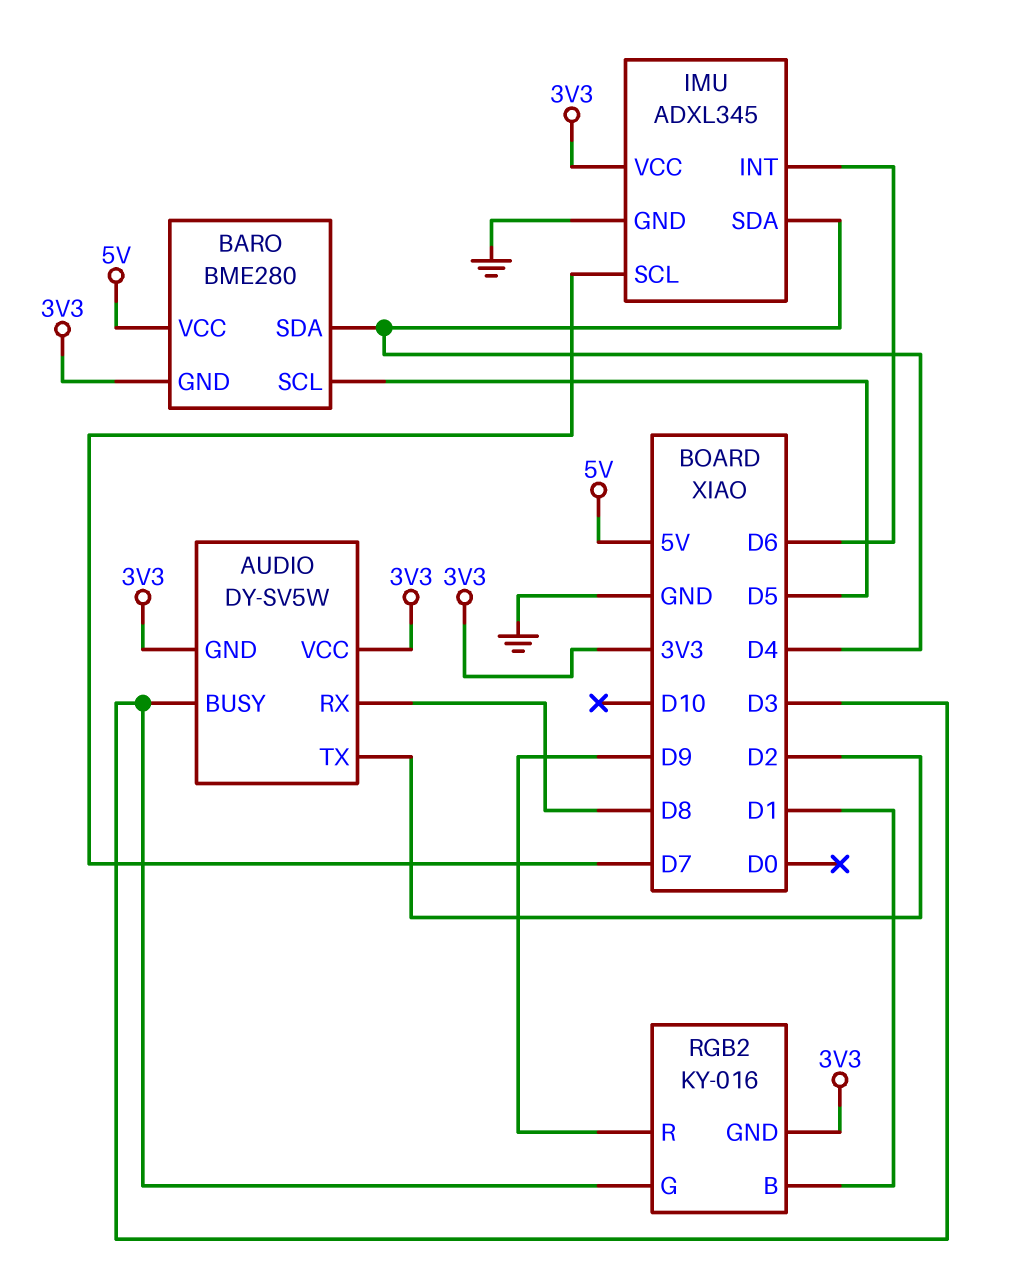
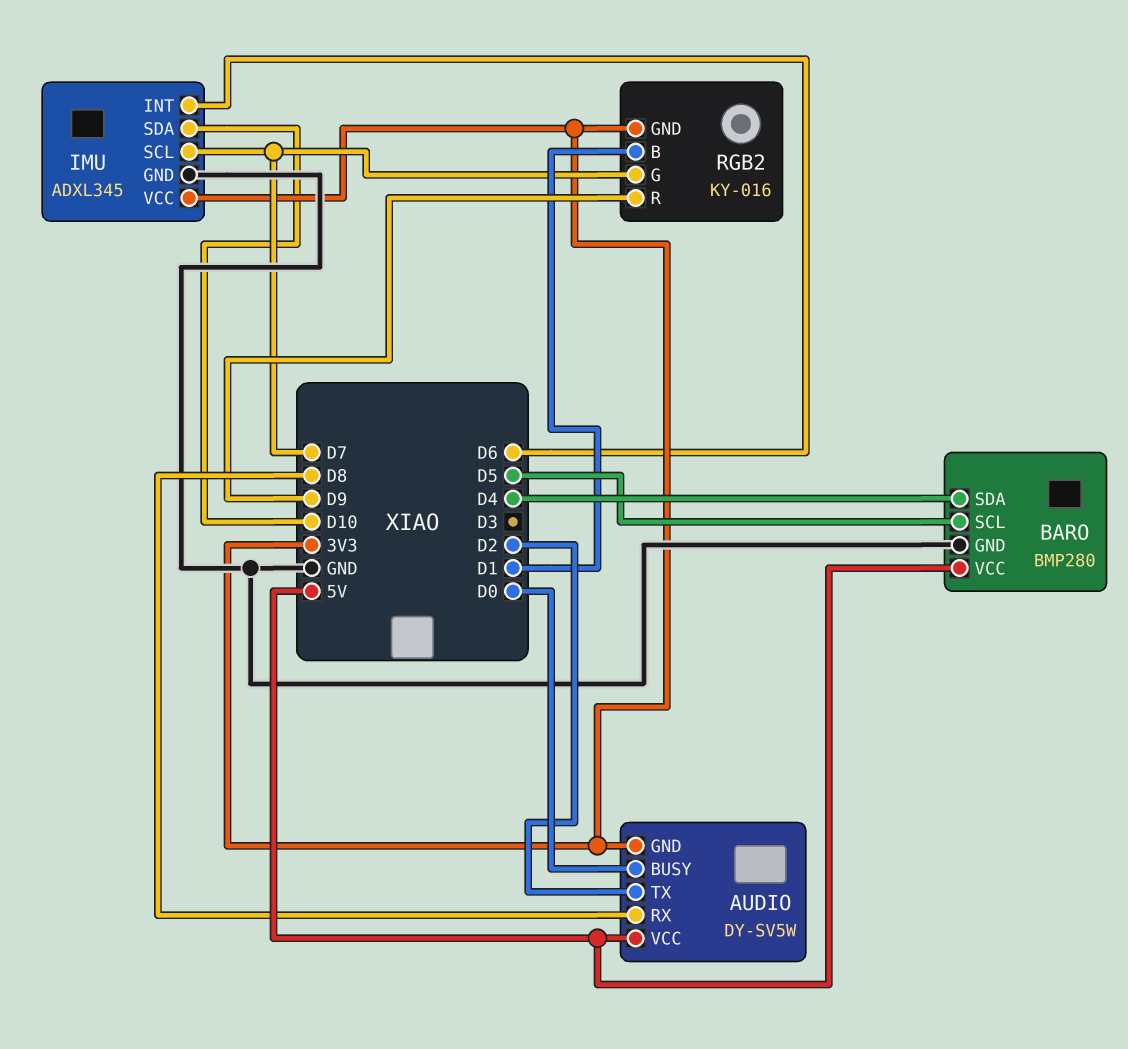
AUDIO pin BUSY: D3 -> D0
AUDIO pin VCC: 3V3 -> 5V
BARO: BME280 -> BMP280
BARO pin GND: 3V3 -> GND
IMU pin SDA: D4 -> D10
RGB2 pin G: D3 -> D7

